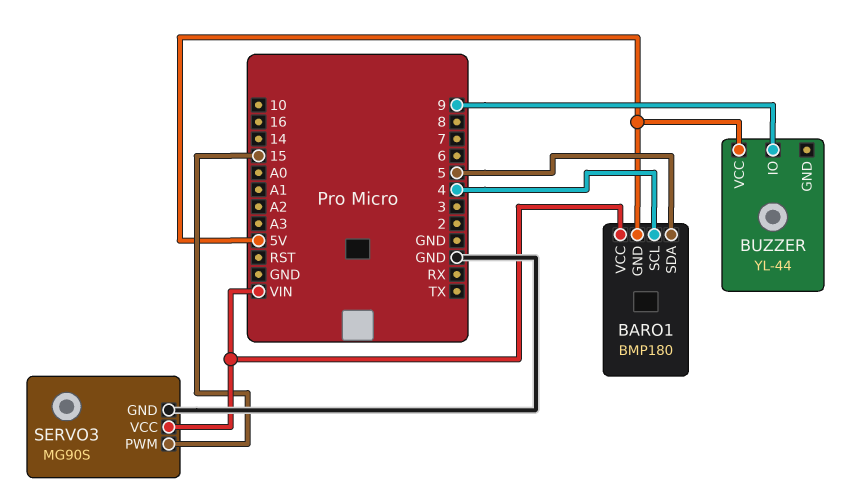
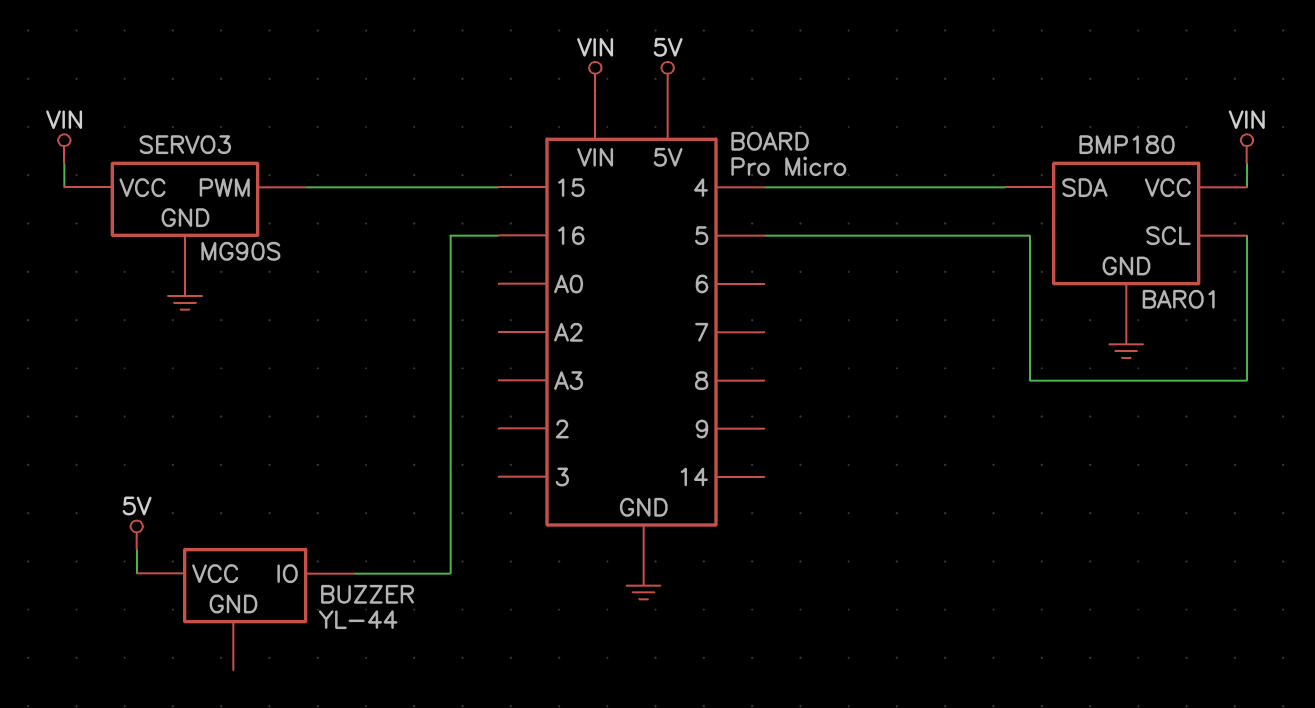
BARO1 pin GND: 5V -> GND
BARO1 pin SCL: 4 -> 5
BARO1 pin SDA: 5 -> 4
BUZZER pin IO: 9 -> 16

